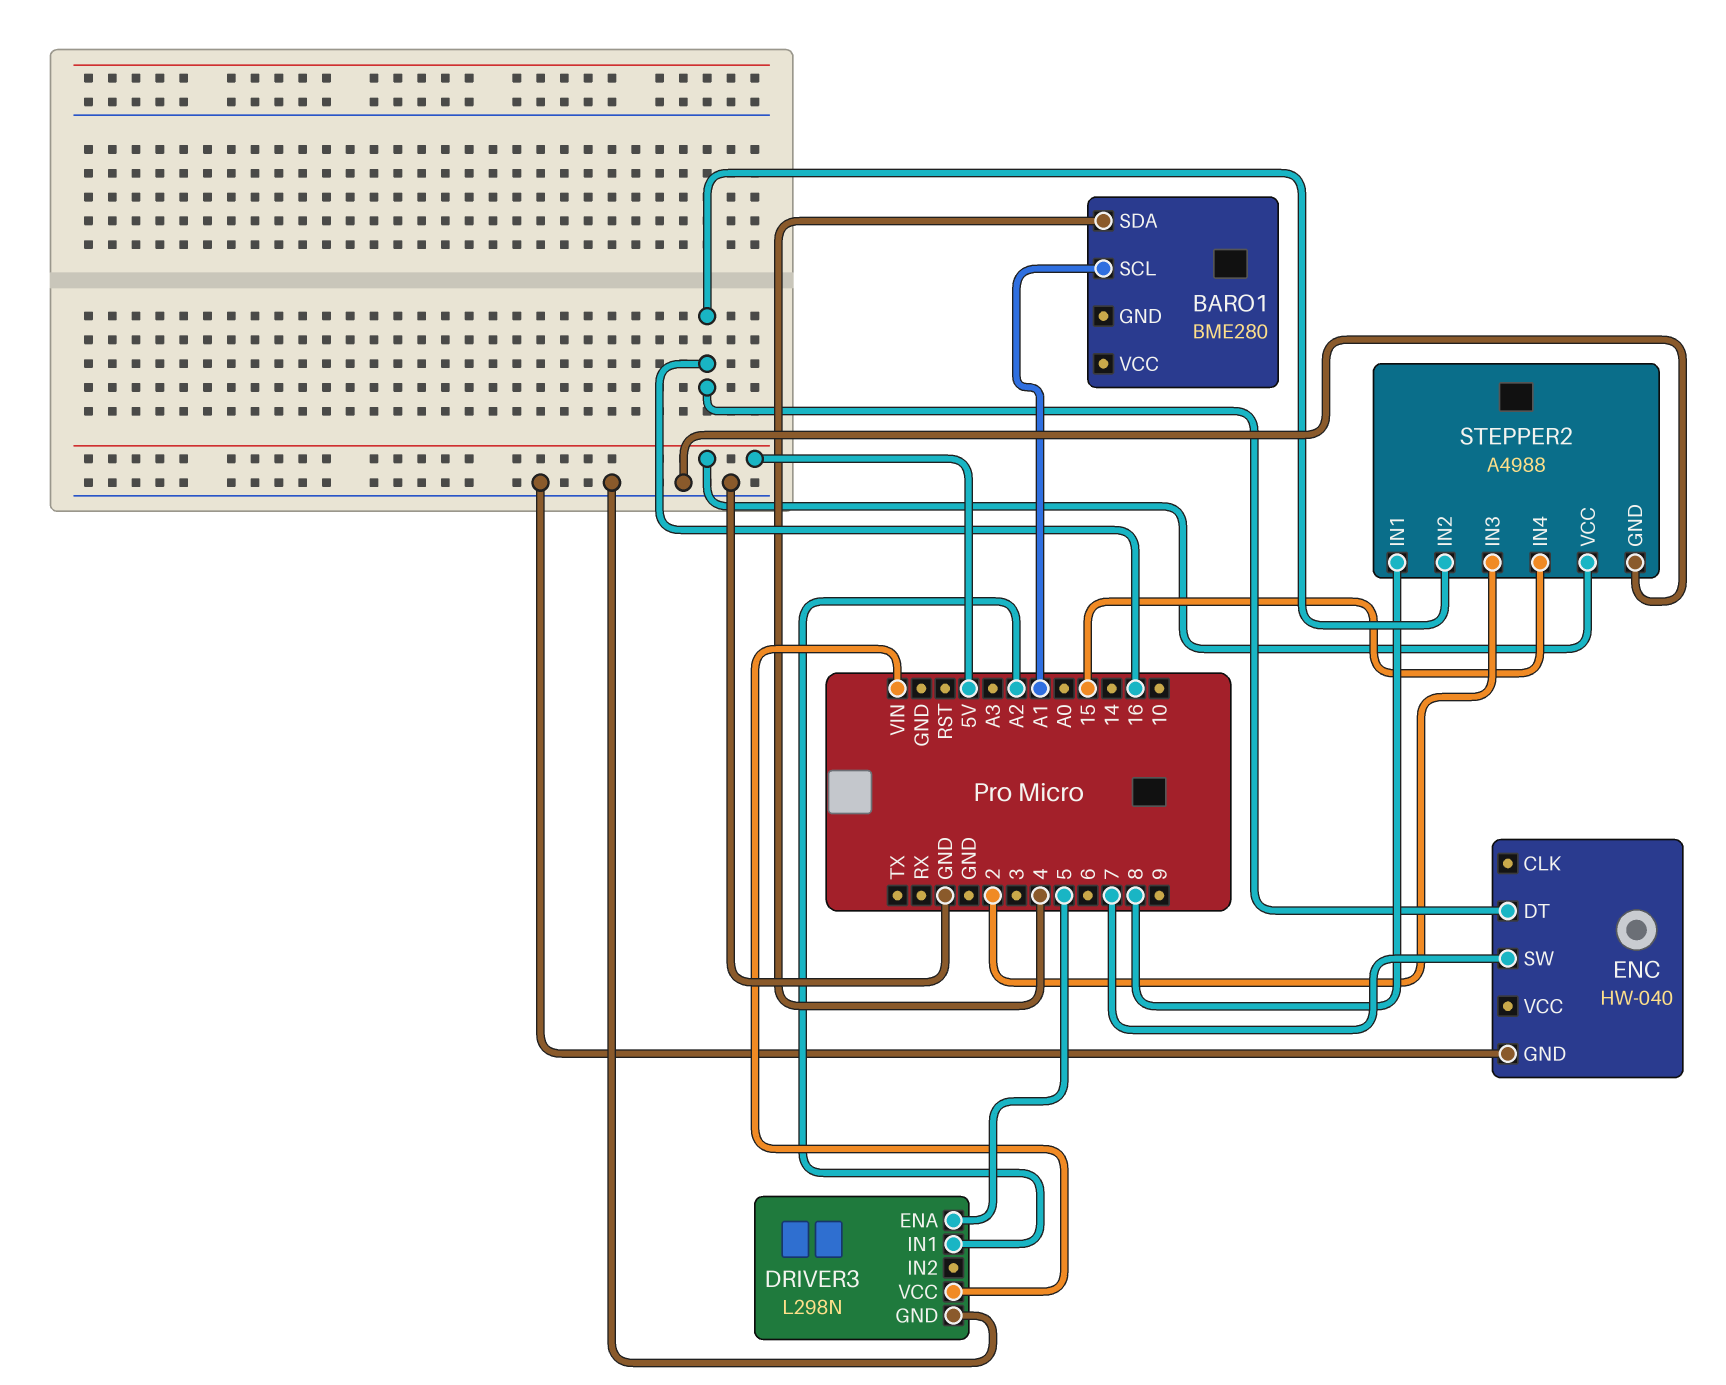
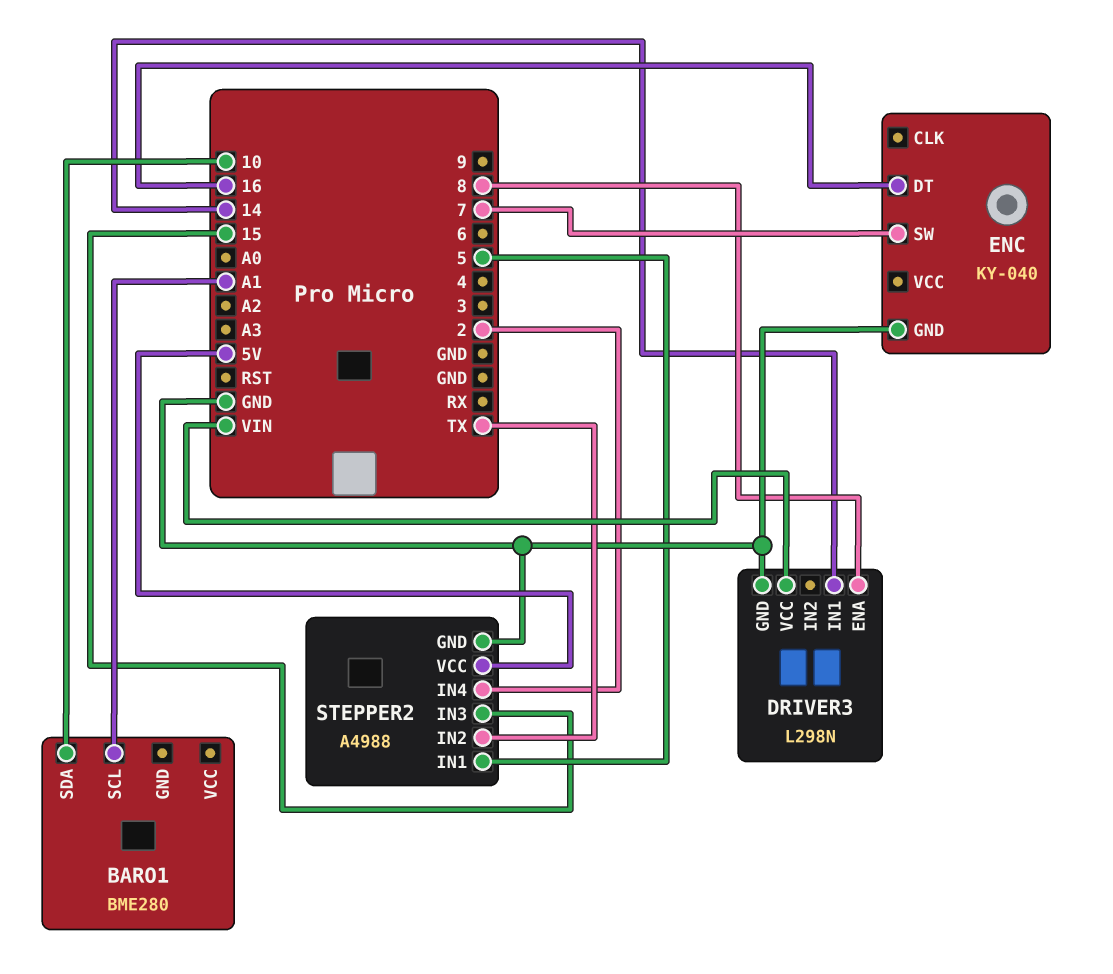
BARO1 pin SDA: 4 -> 10
DRIVER3 pin ENA: 5 -> 8
DRIVER3 pin IN1: A2 -> 14
ENC: HW-040 -> KY-040
STEPPER2 pin IN1: 8 -> 5
STEPPER2 pin IN2: 16 -> TX
STEPPER2 pin IN3: 2 -> 15
STEPPER2 pin IN4: 15 -> 2

